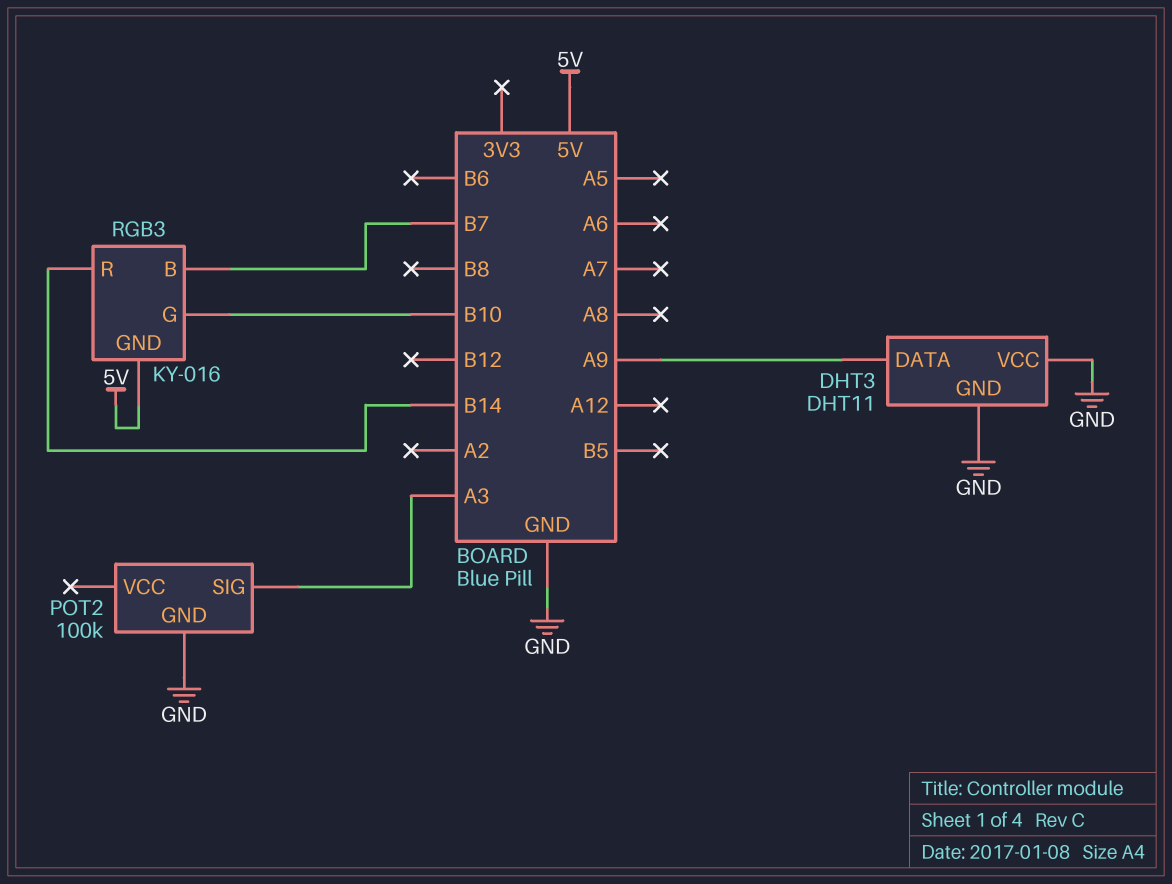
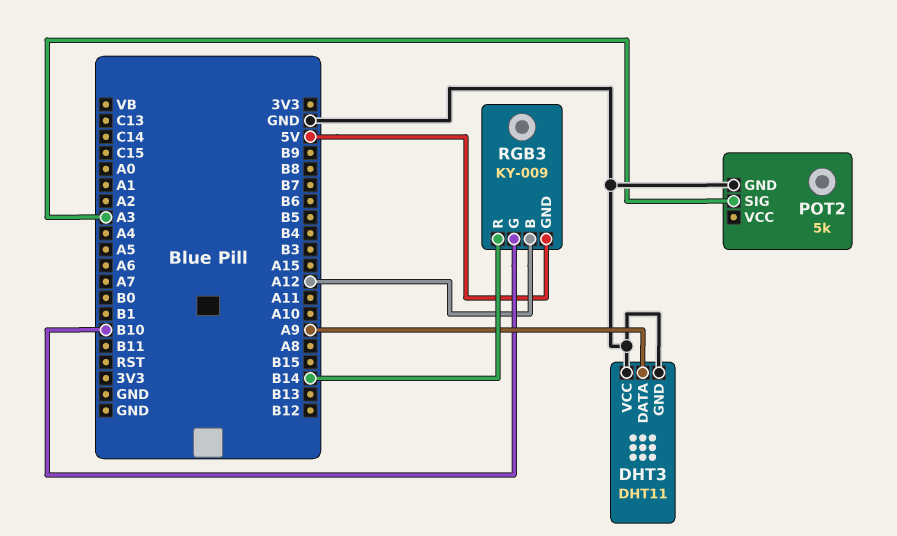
POT2: 100k -> 5k
RGB3: KY-016 -> KY-009
RGB3 pin B: B7 -> A12

